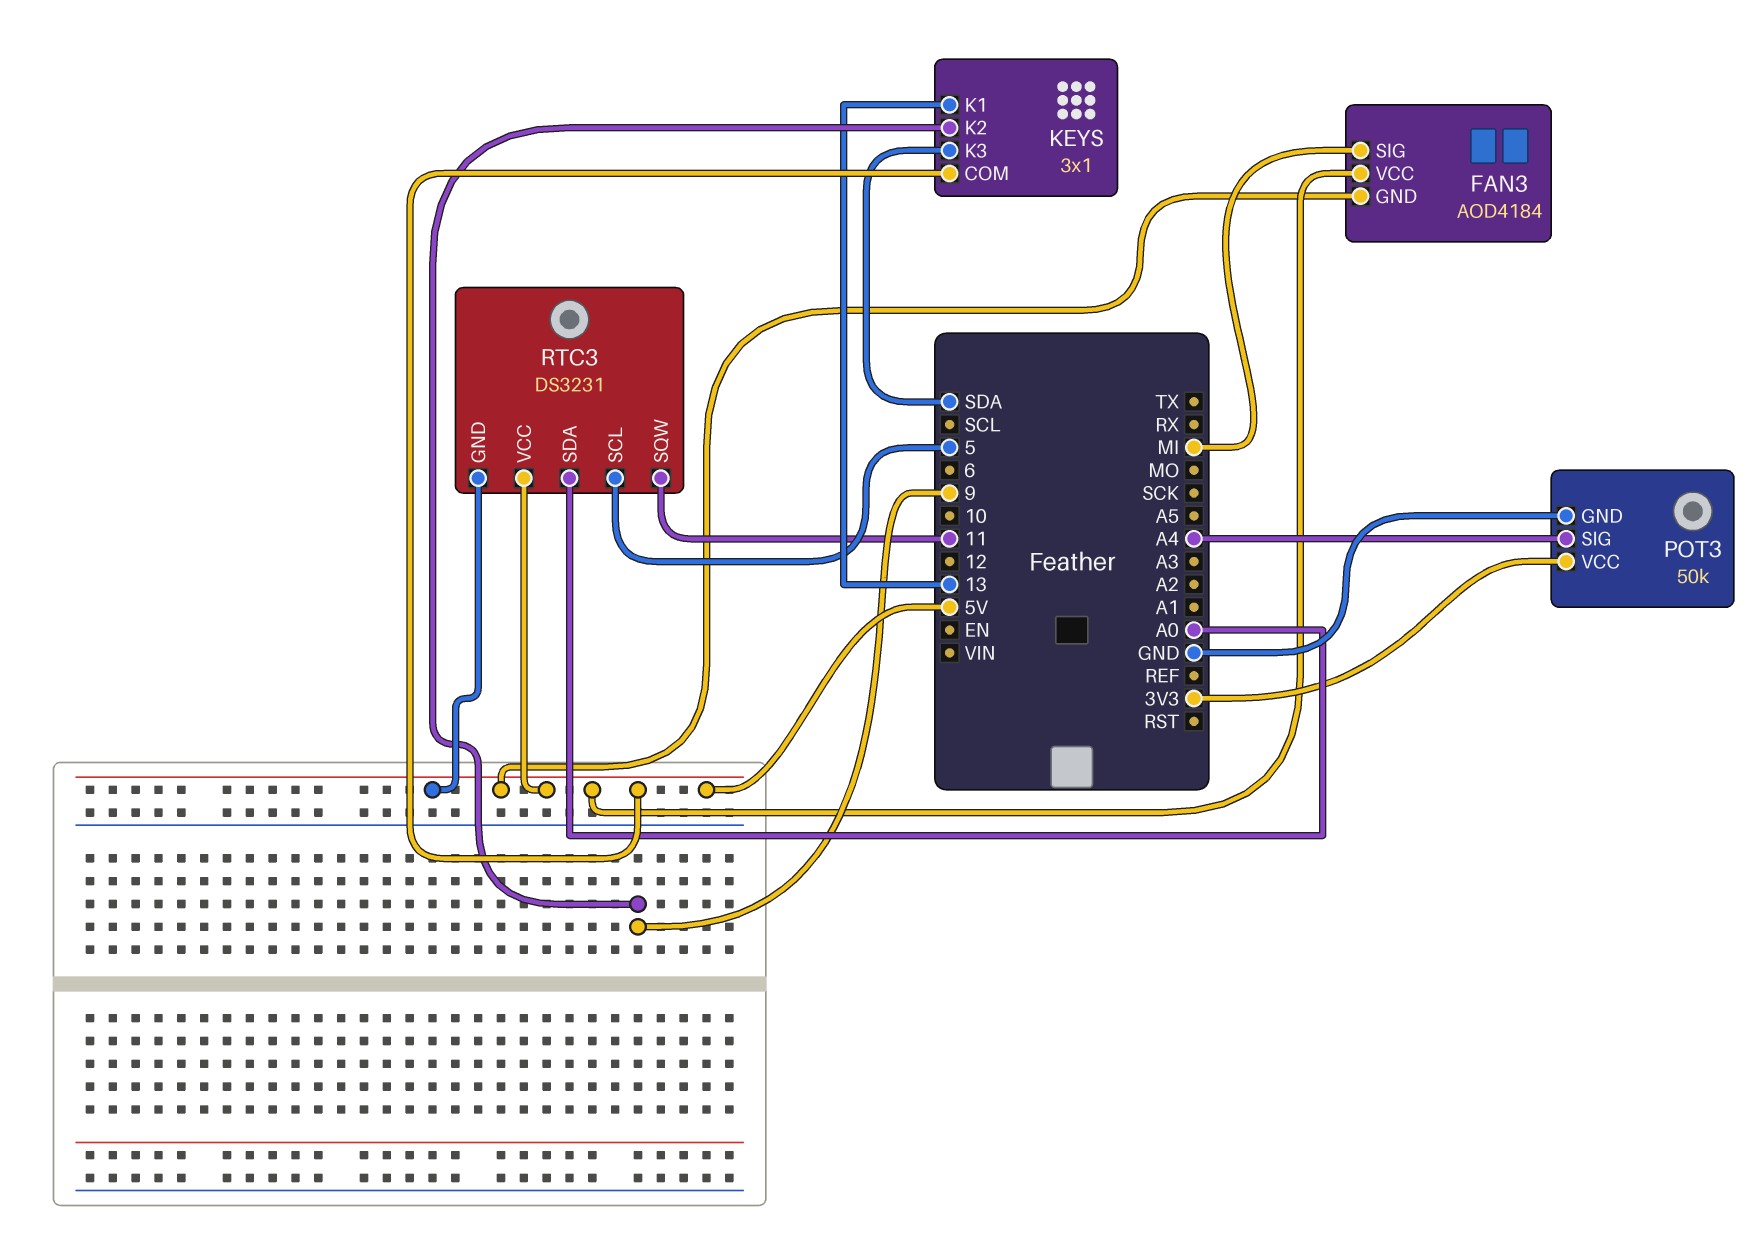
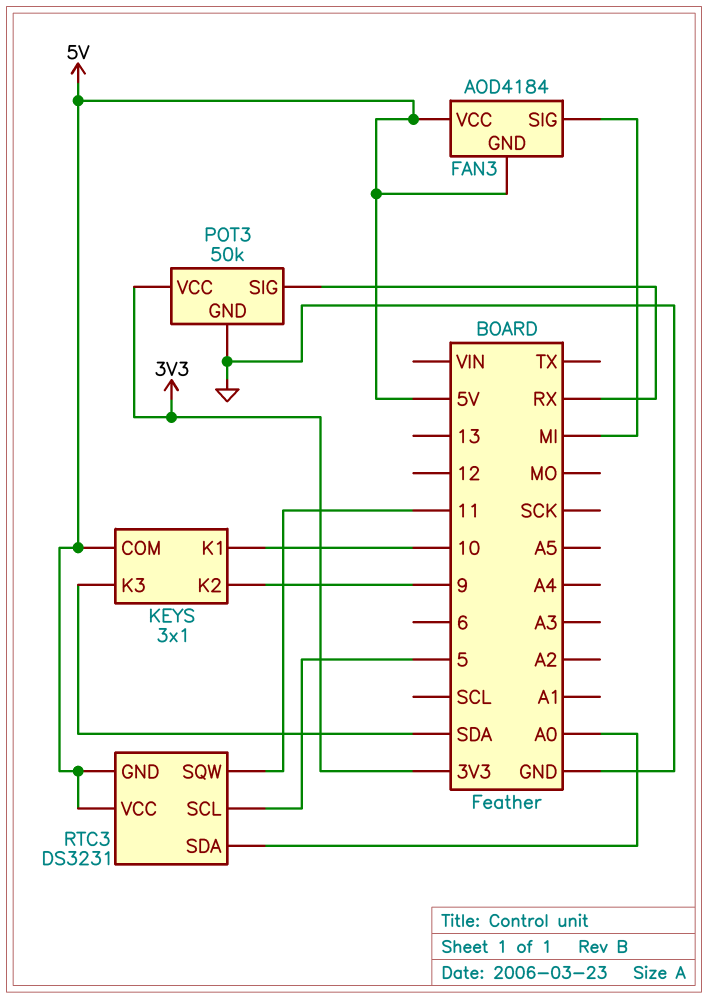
KEYS pin K1: 13 -> 10
POT3 pin SIG: A4 -> RX

